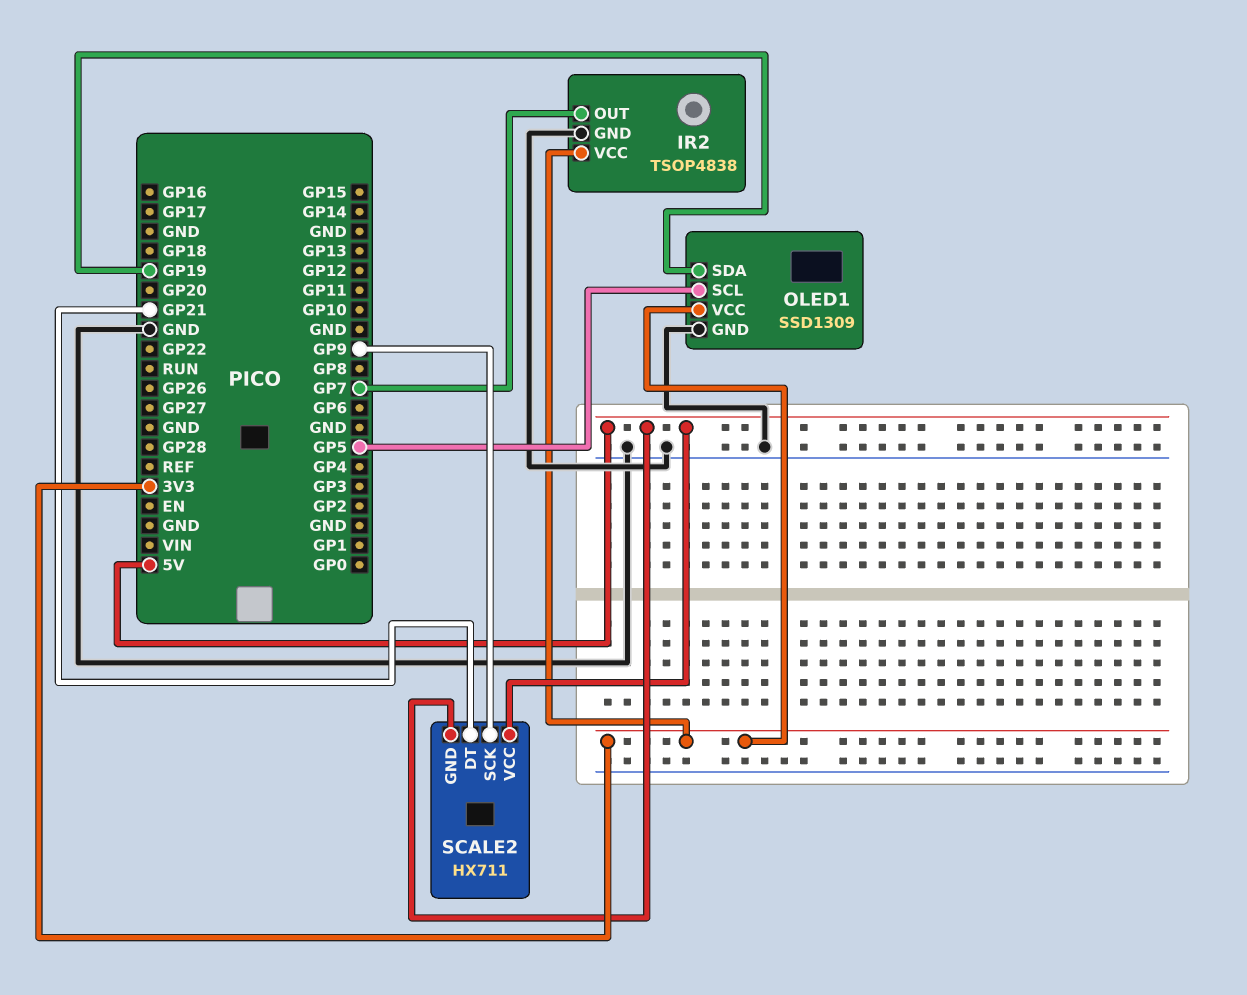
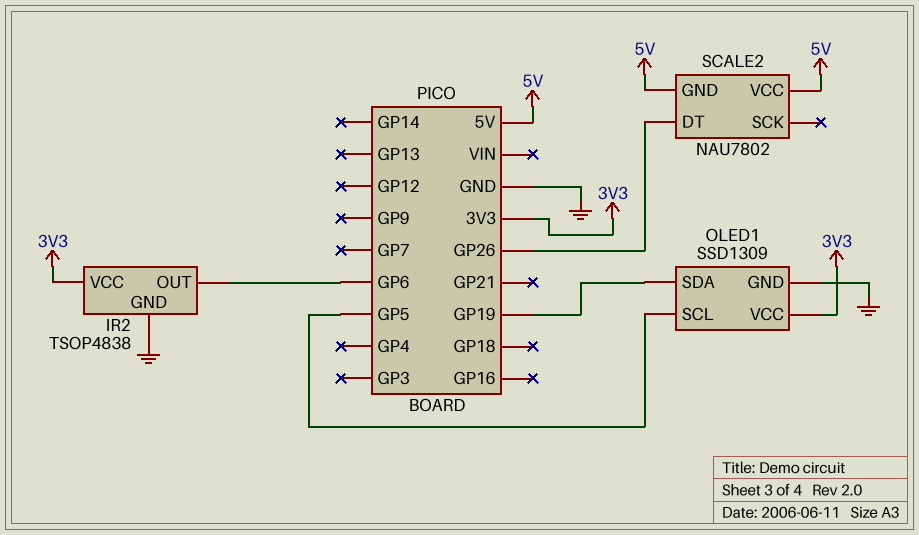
IR2 pin OUT: GP7 -> GP6
SCALE2: HX711 -> NAU7802
SCALE2 pin DT: GP21 -> GP26
SCALE2 pin SCK: GP9 -> none

